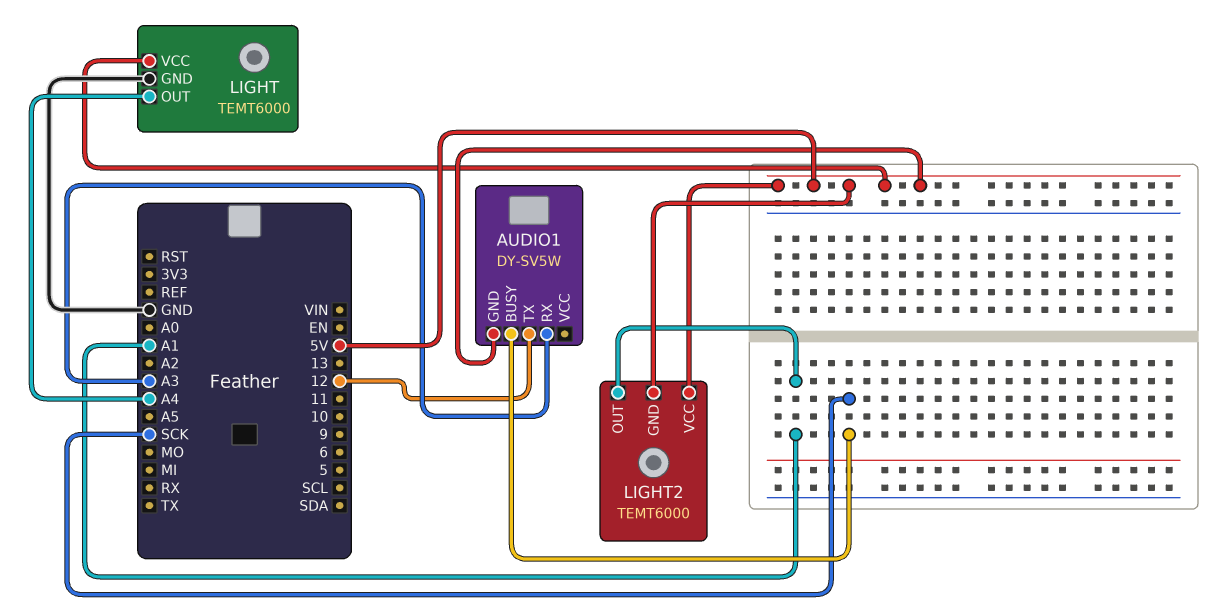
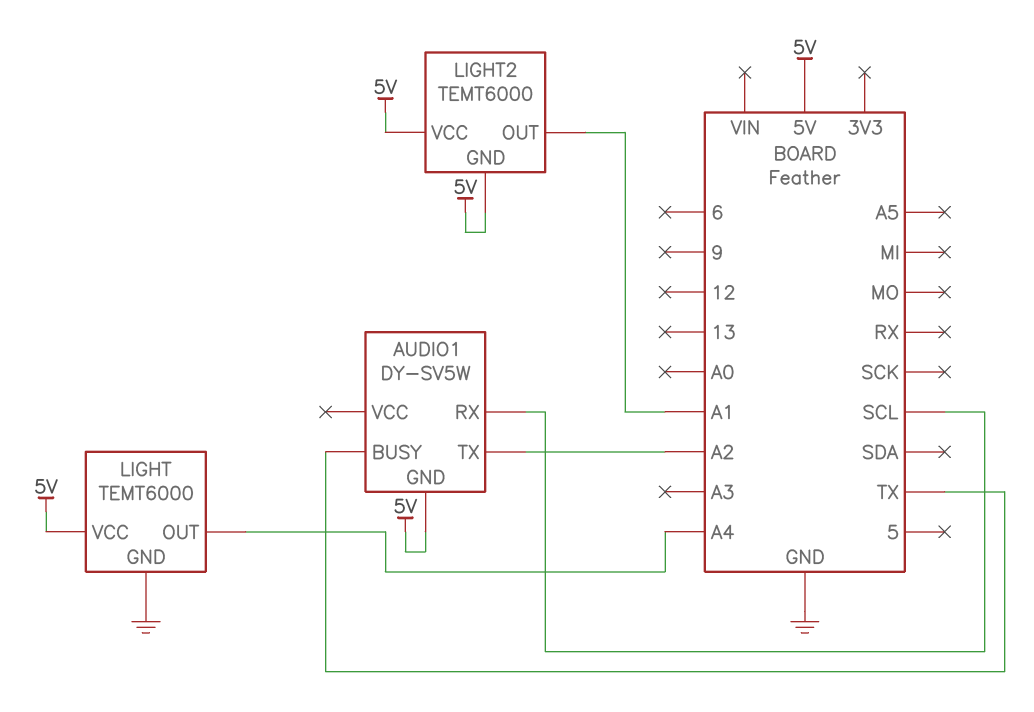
AUDIO1 pin BUSY: SCK -> TX
AUDIO1 pin RX: A3 -> SCL
AUDIO1 pin TX: 12 -> A2

